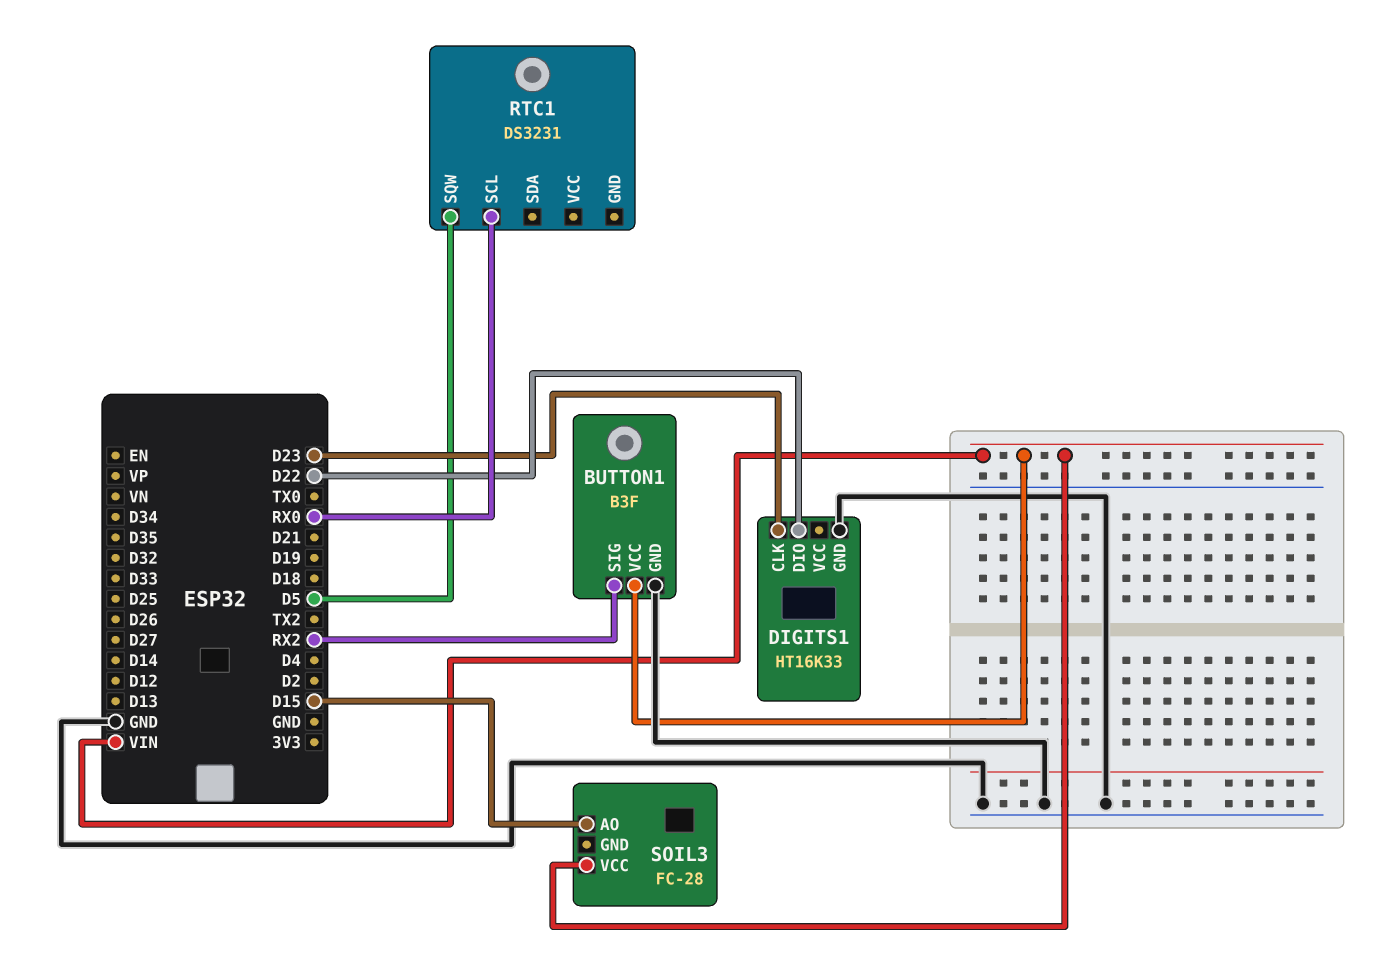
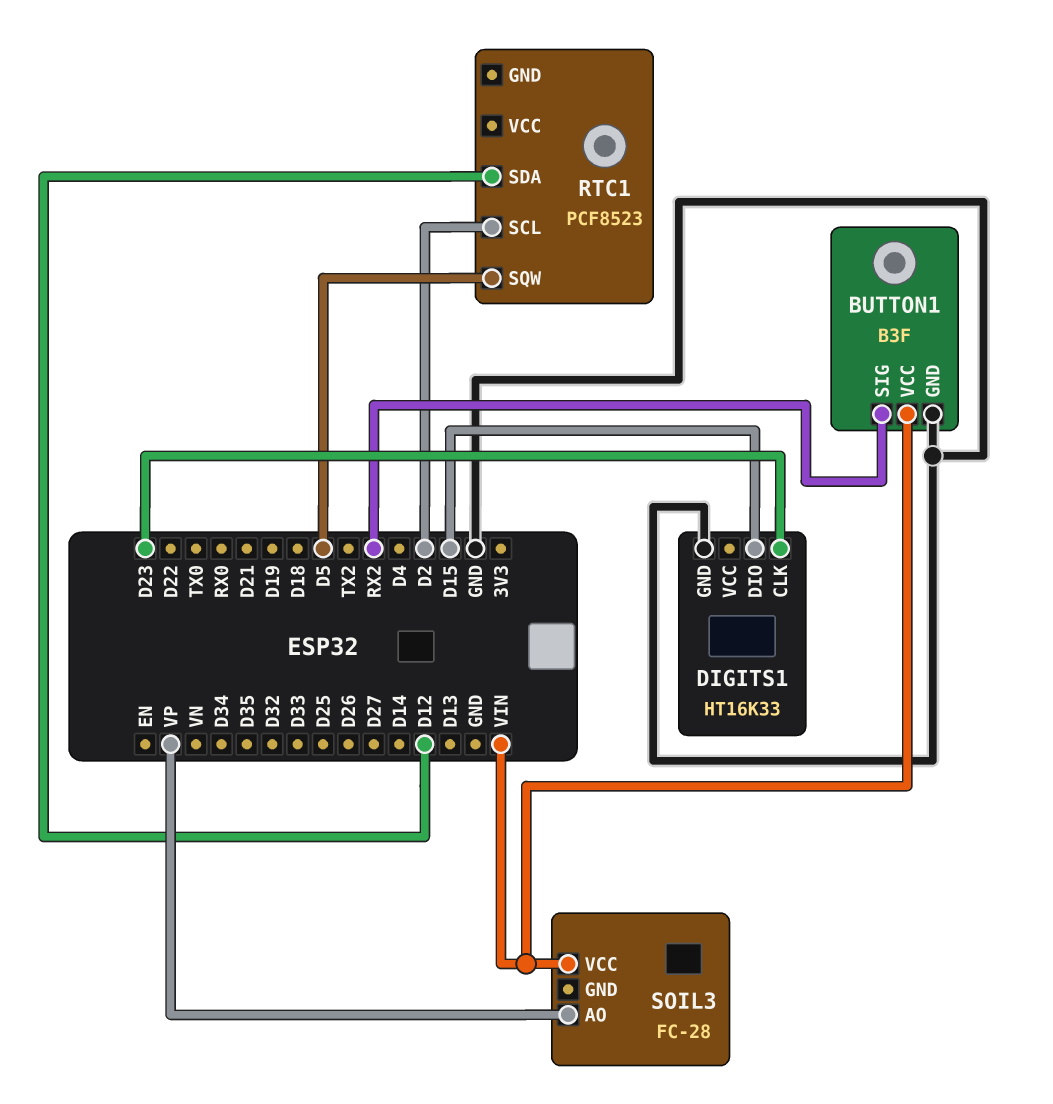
DIGITS1 pin DIO: D22 -> D15
RTC1: DS3231 -> PCF8523
RTC1 pin SCL: RX0 -> D2
RTC1 pin SDA: none -> D12
SOIL3 pin AO: D15 -> VP

